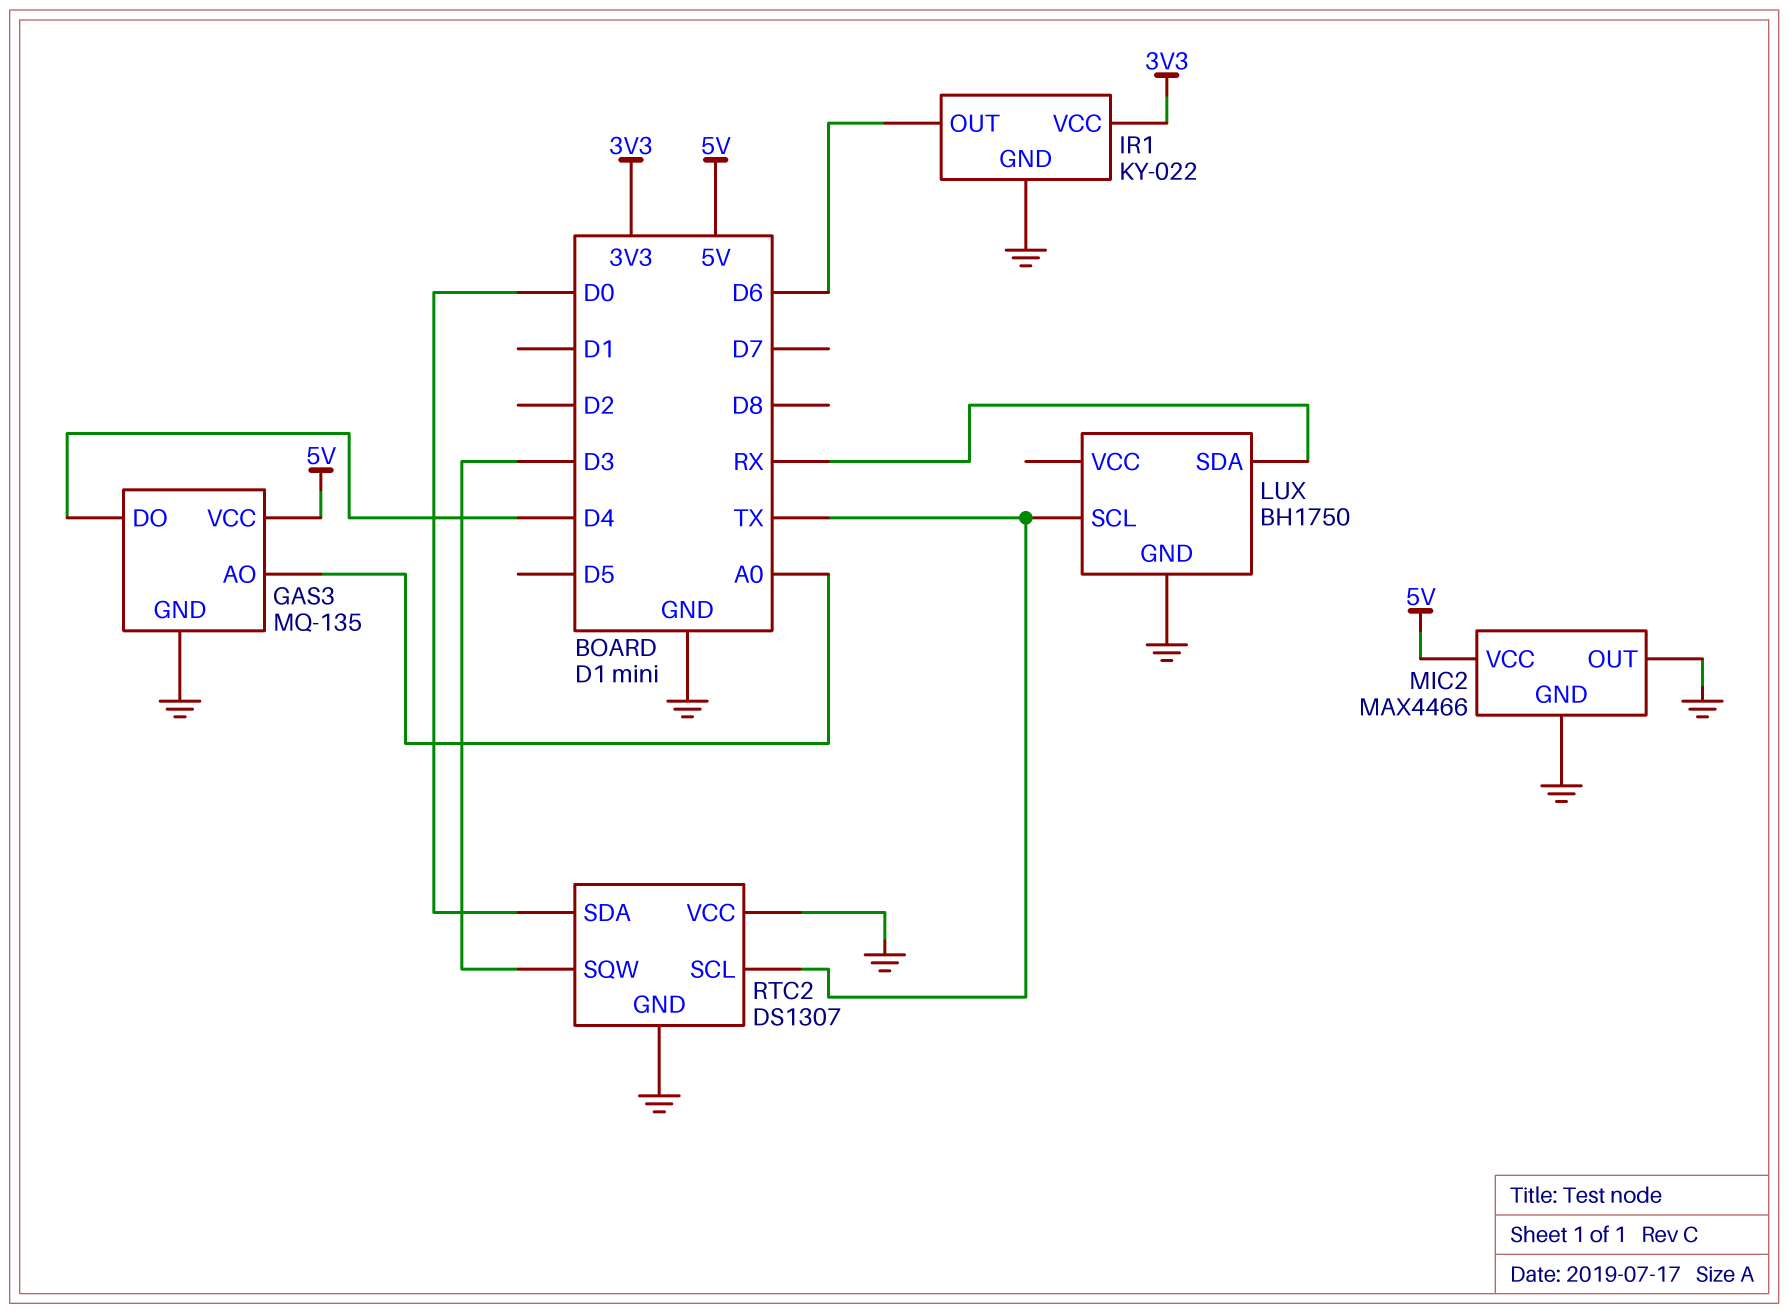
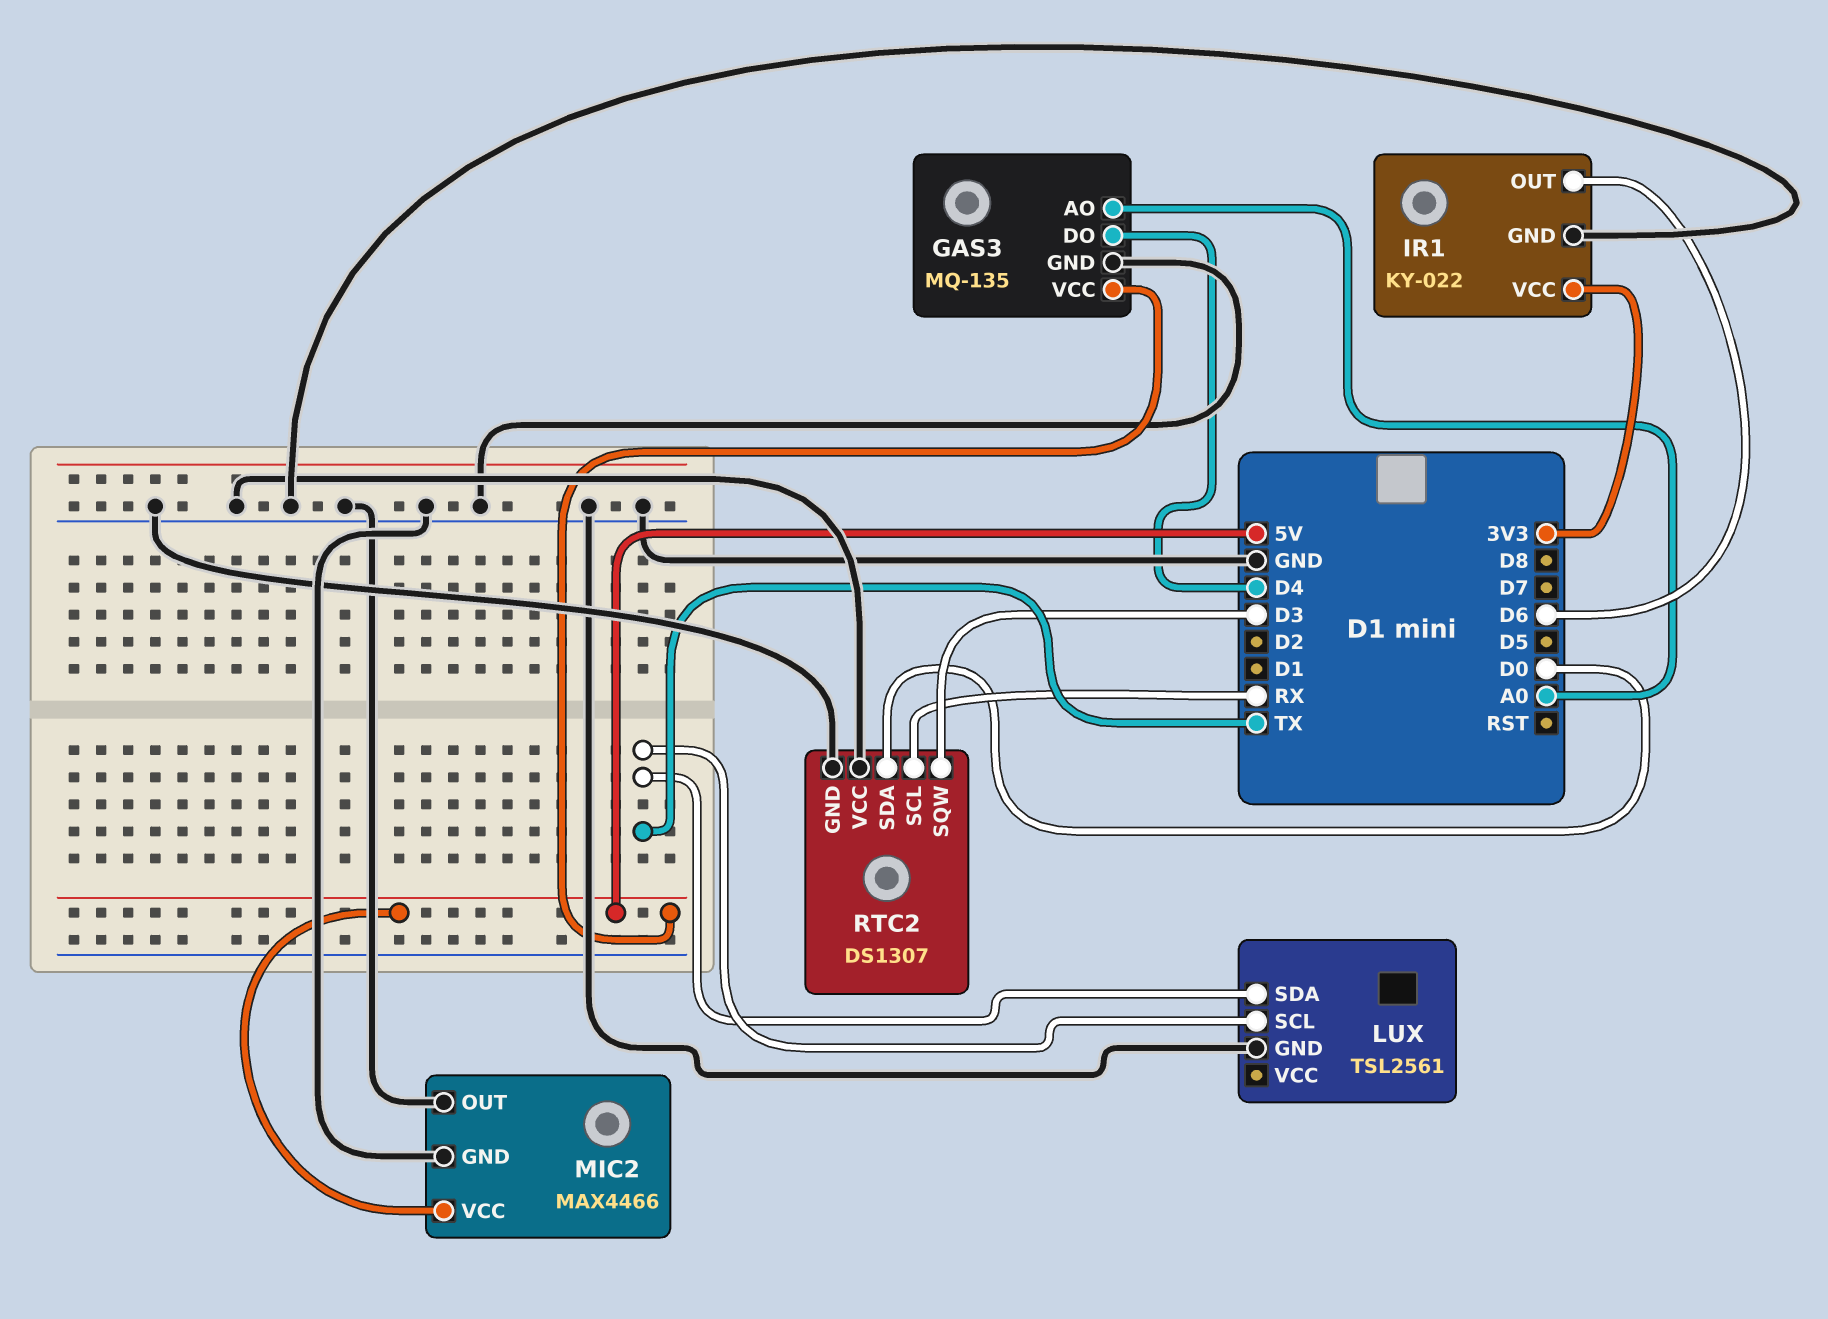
LUX: BH1750 -> TSL2561
LUX pin SDA: RX -> TX
RTC2 pin SCL: TX -> RX

